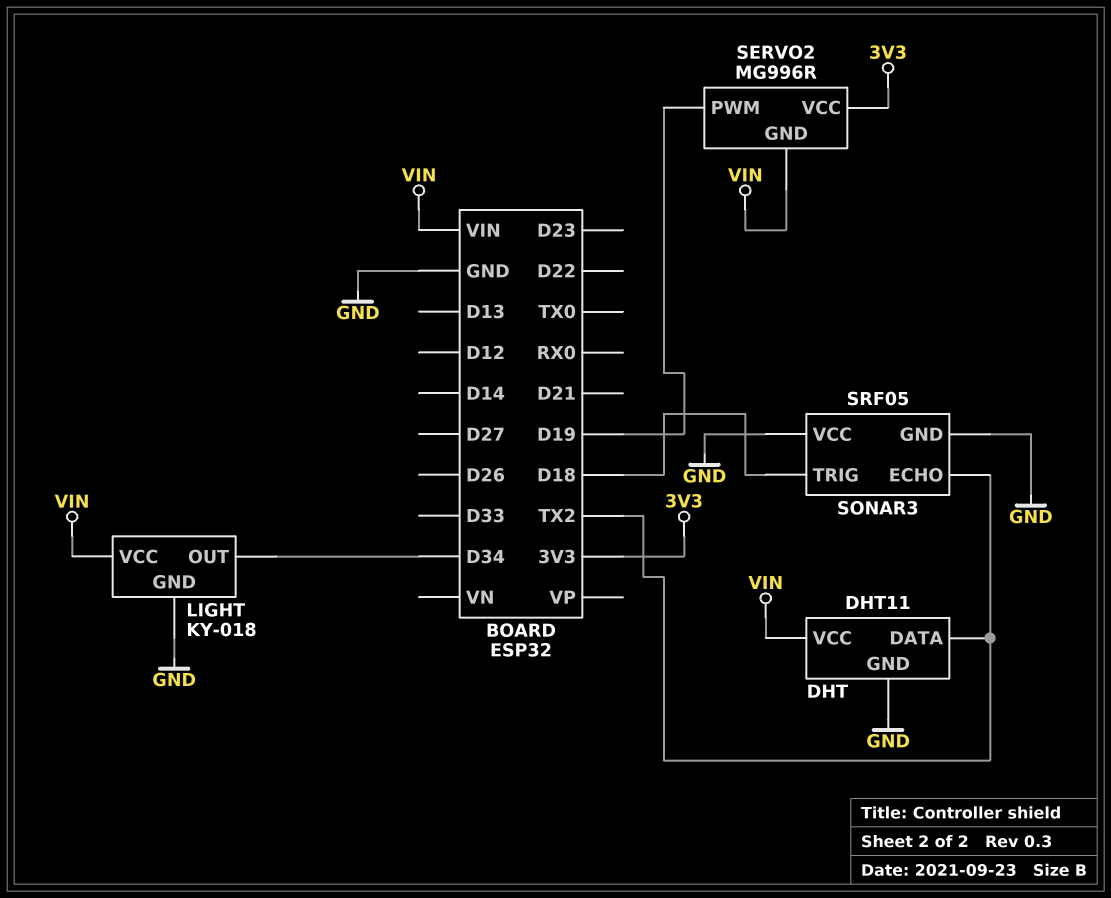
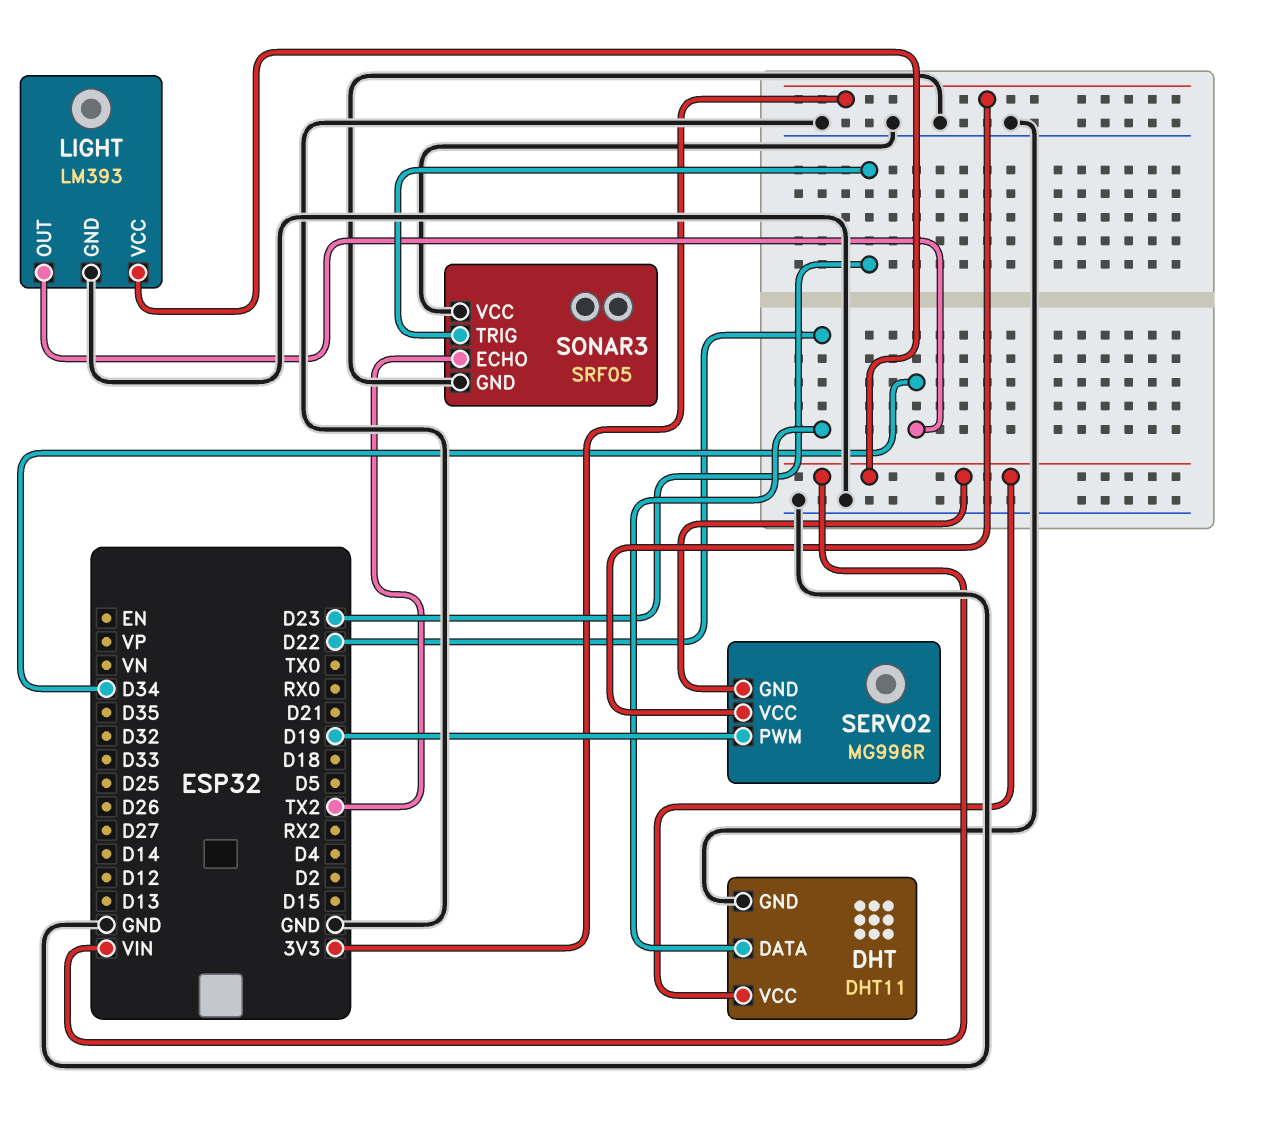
DHT pin DATA: TX2 -> D22
LIGHT: KY-018 -> LM393
SONAR3 pin TRIG: D18 -> D23

